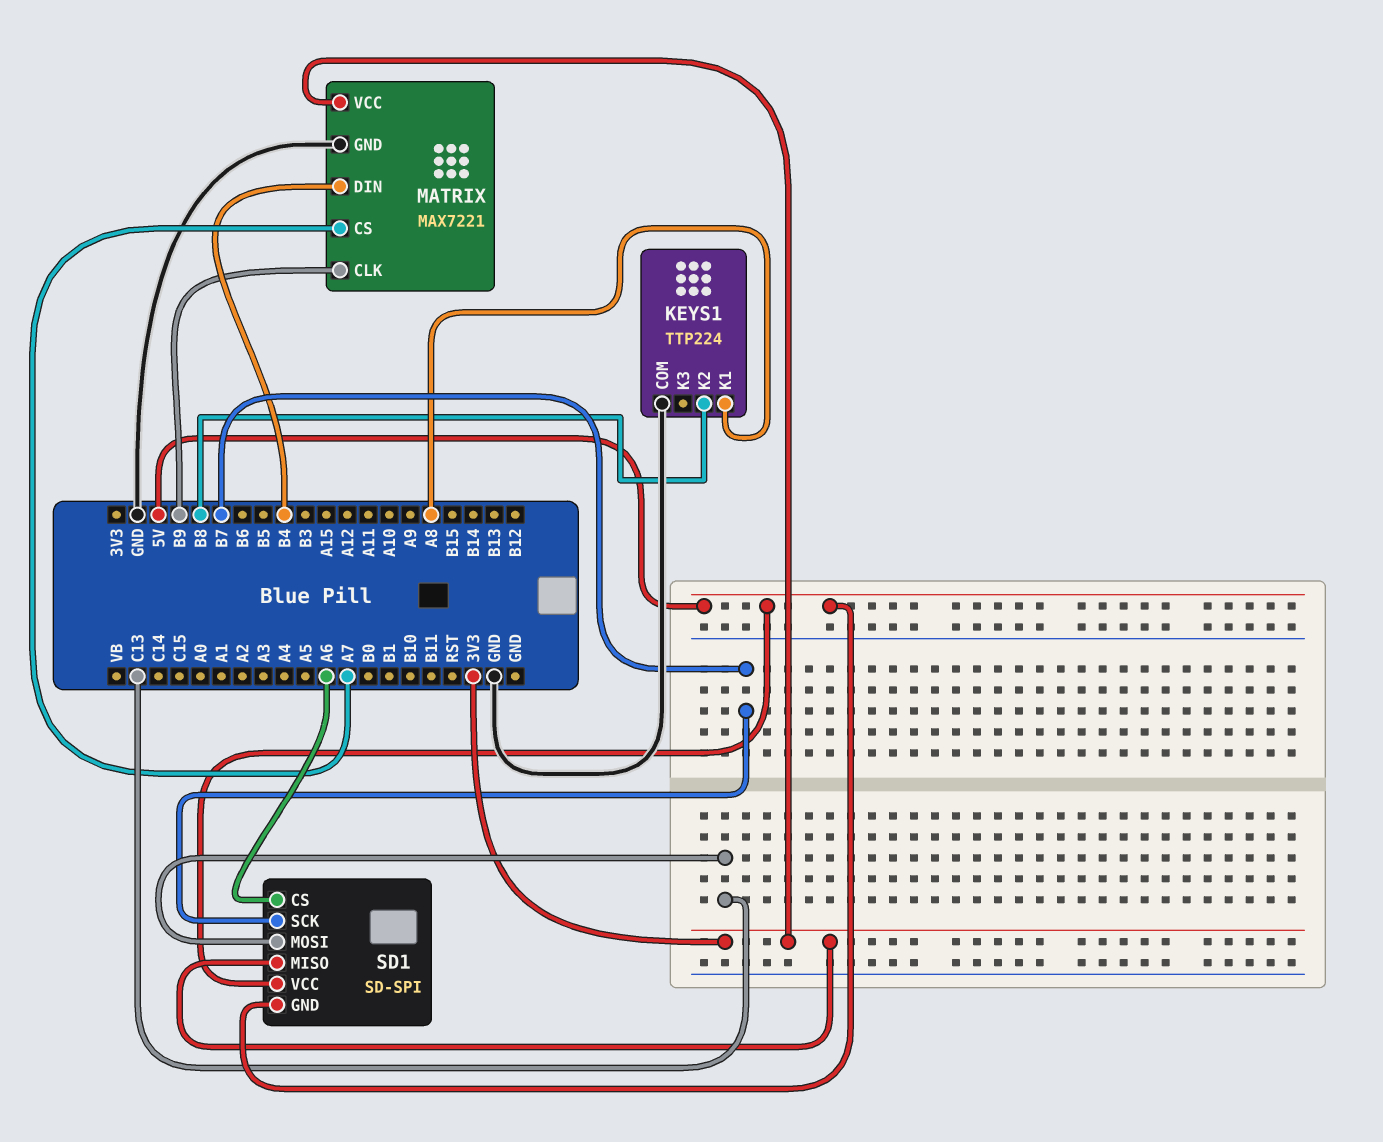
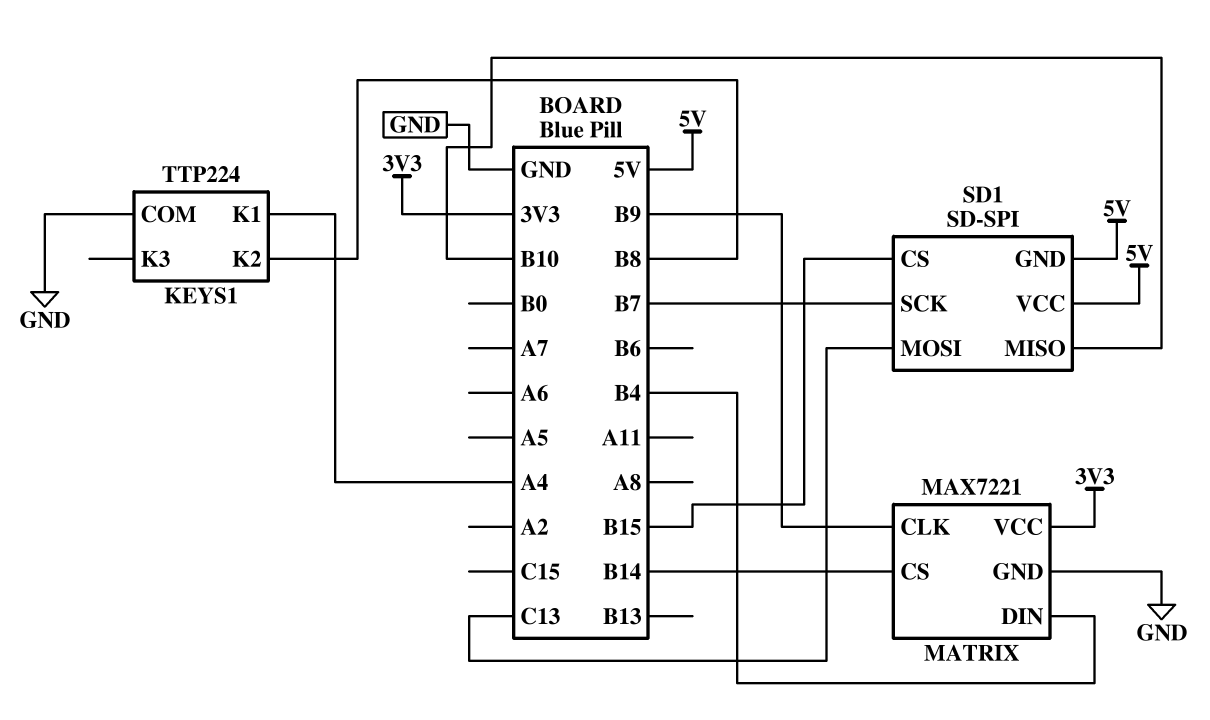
KEYS1 pin K1: A8 -> A4
MATRIX pin CS: A7 -> B14
SD1 pin CS: A6 -> B15
SD1 pin MISO: 3V3 -> B10

